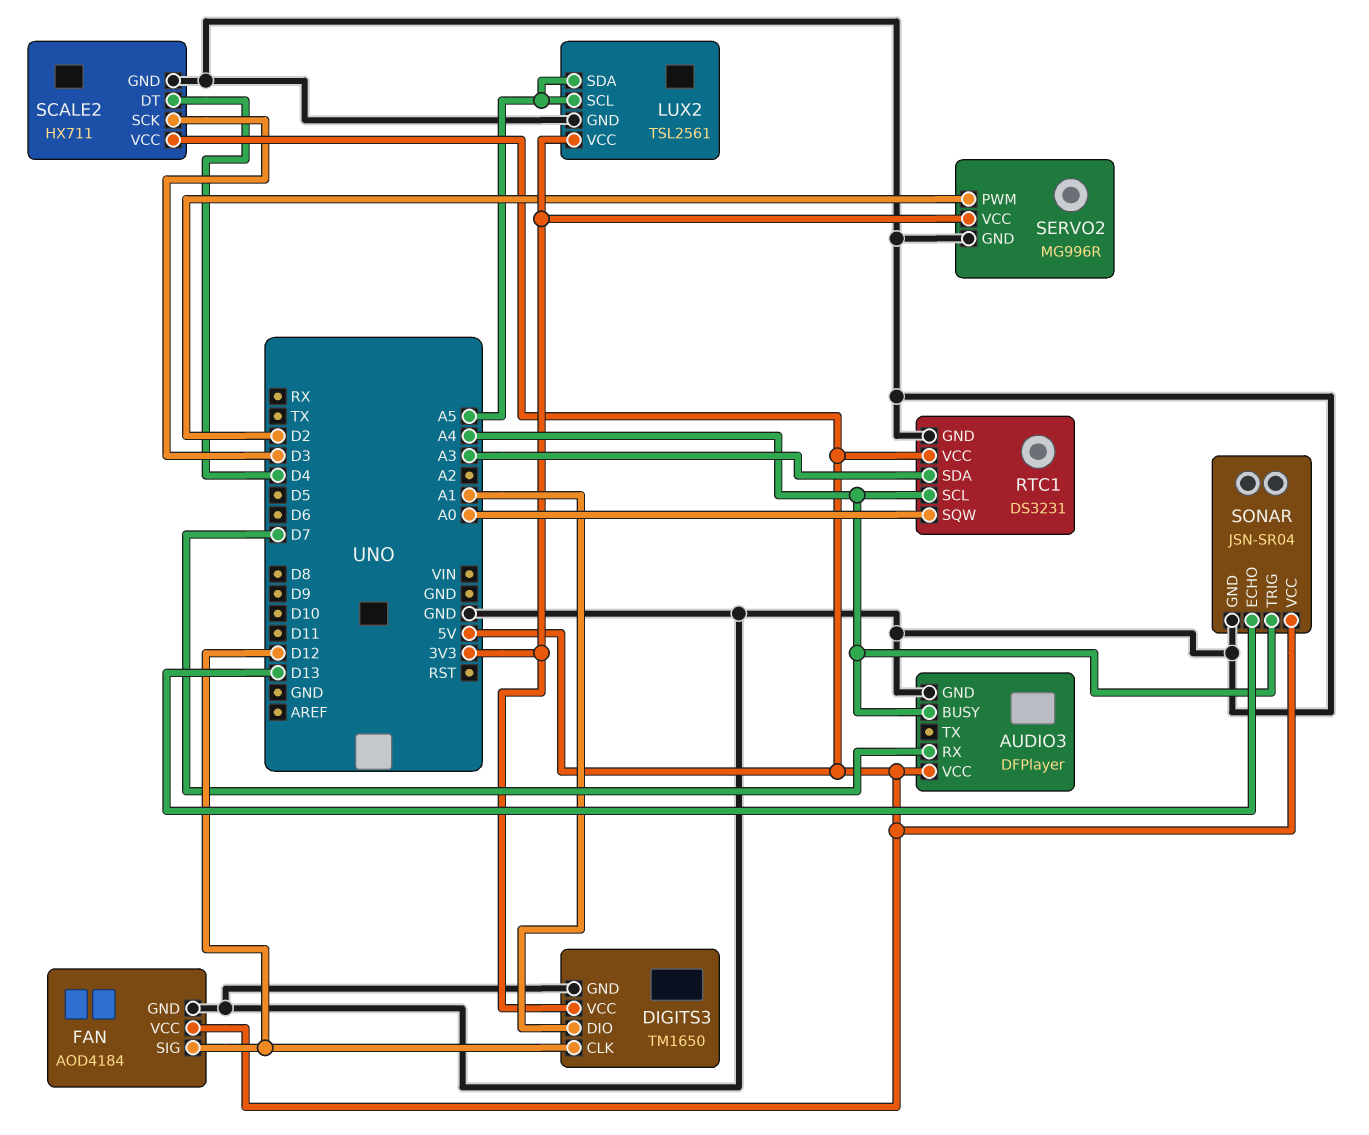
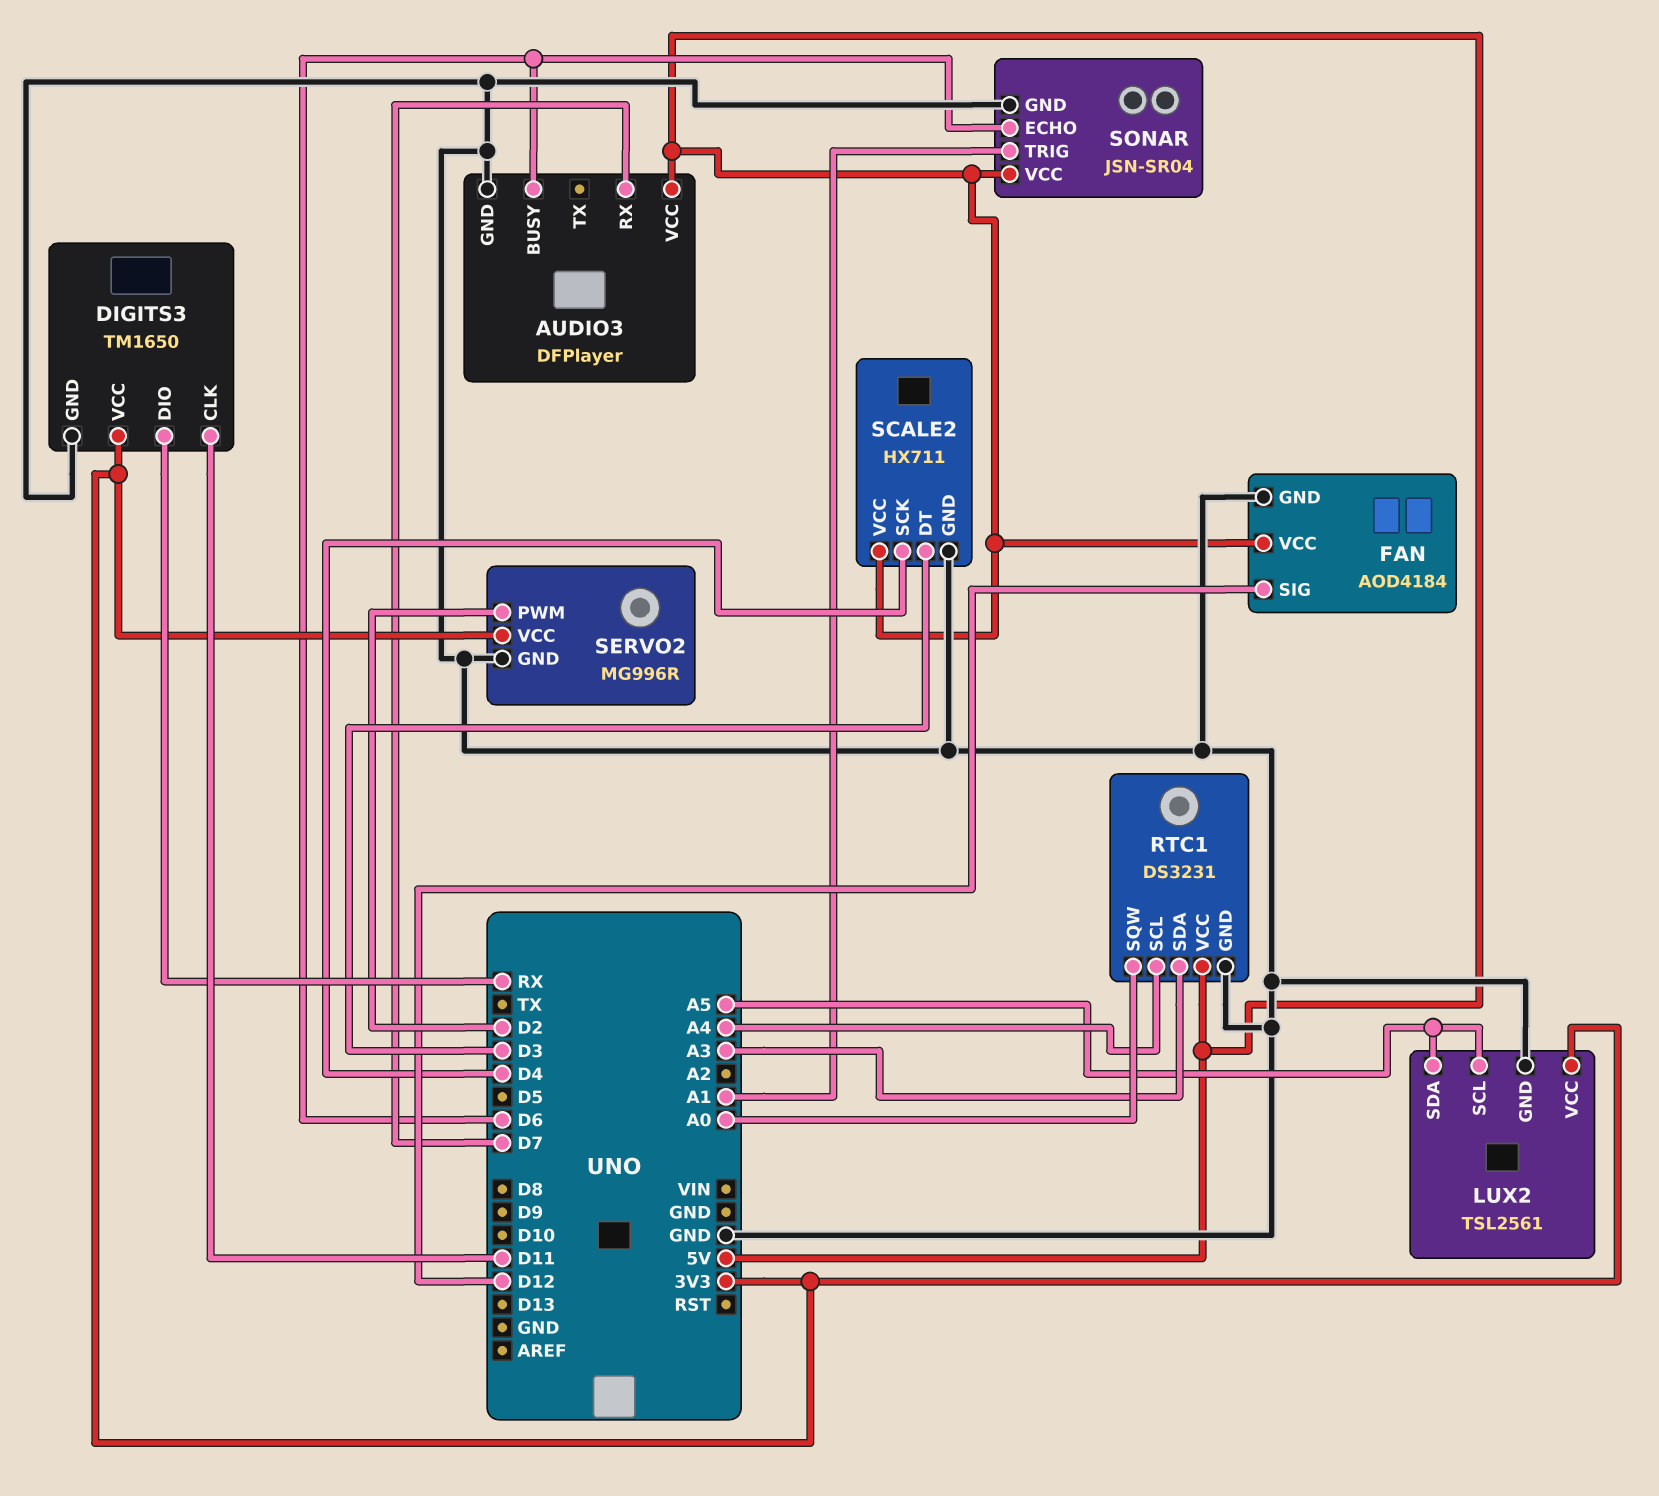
AUDIO3 pin BUSY: A4 -> D6
DIGITS3 pin CLK: D12 -> D11
DIGITS3 pin DIO: A1 -> RX
SCALE2 pin DT: D4 -> D3
SCALE2 pin SCK: D3 -> D4
SONAR pin ECHO: D13 -> D6
SONAR pin TRIG: A4 -> A1

